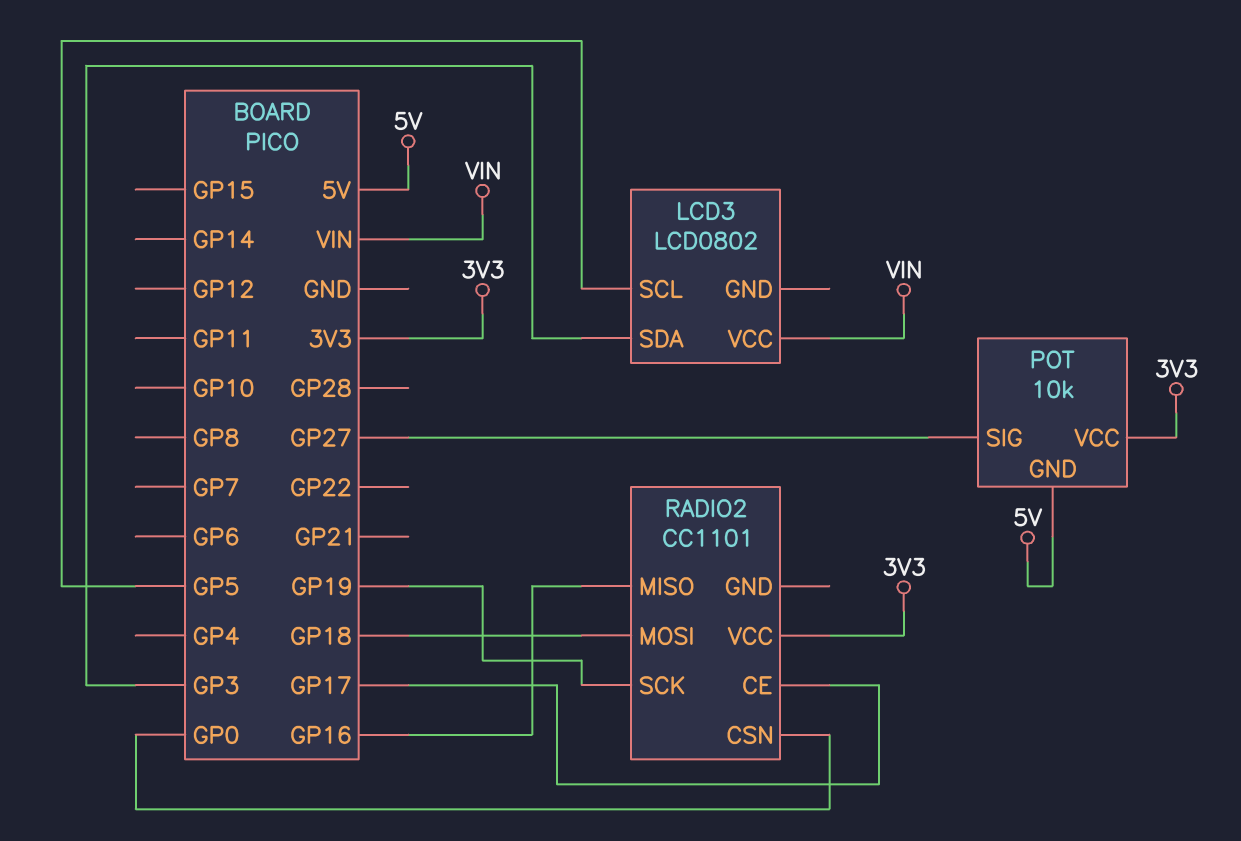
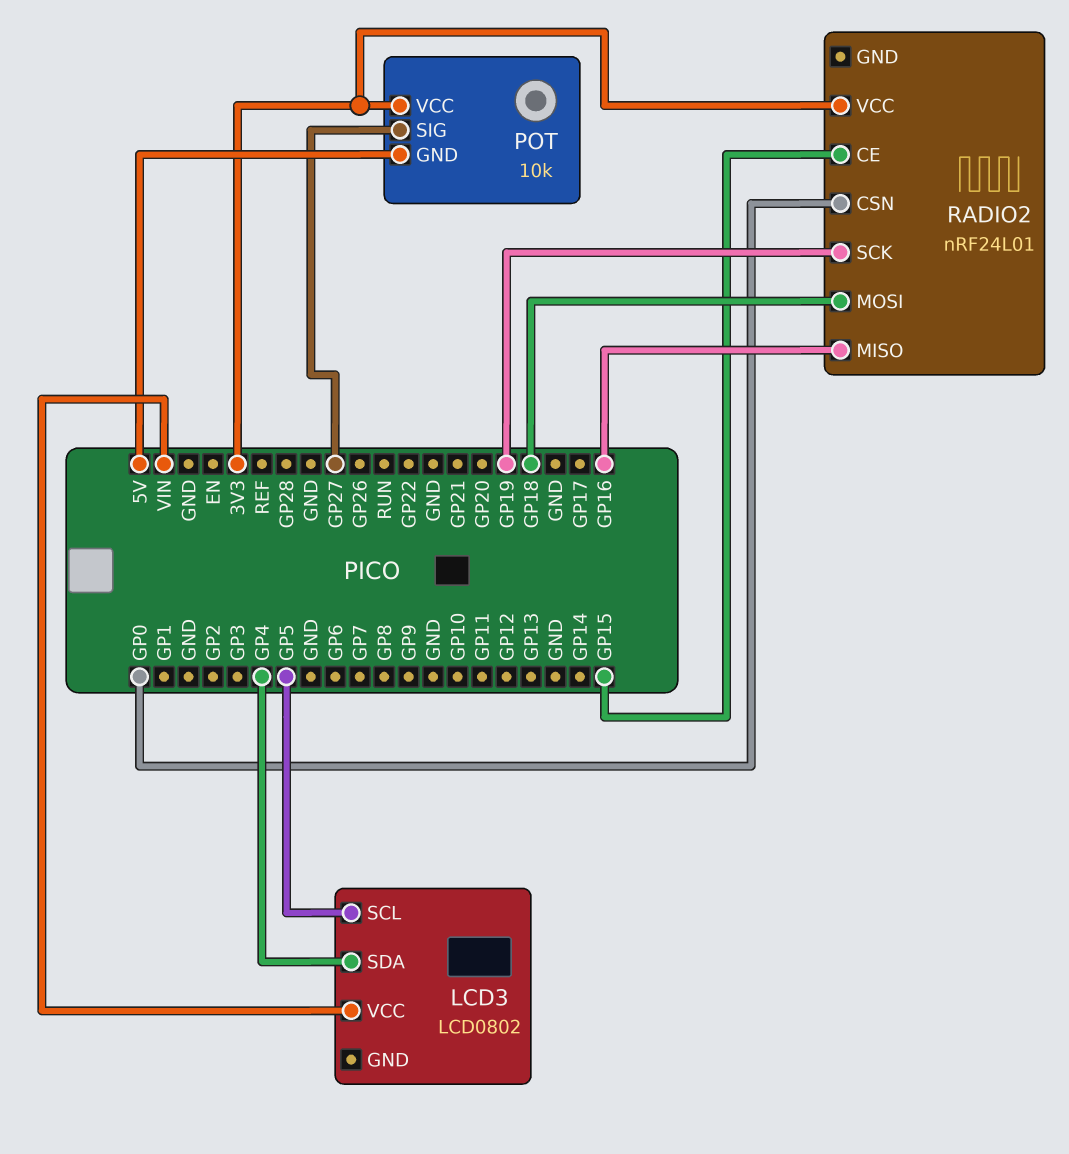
LCD3 pin SDA: GP3 -> GP4
RADIO2: CC1101 -> nRF24L01
RADIO2 pin CE: GP17 -> GP15

